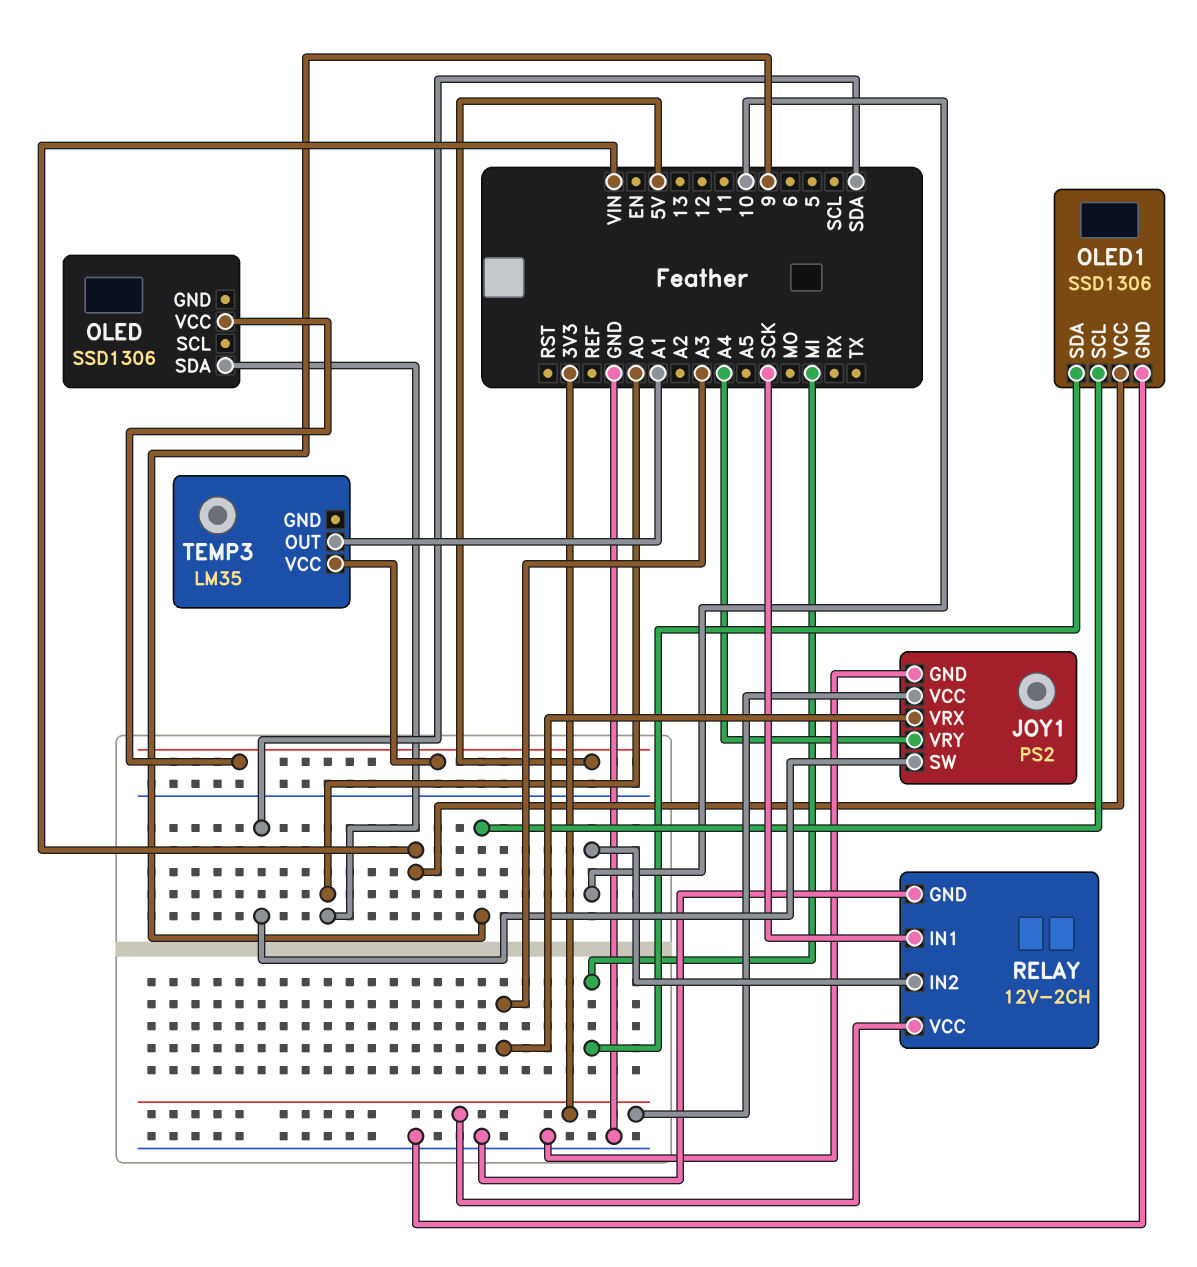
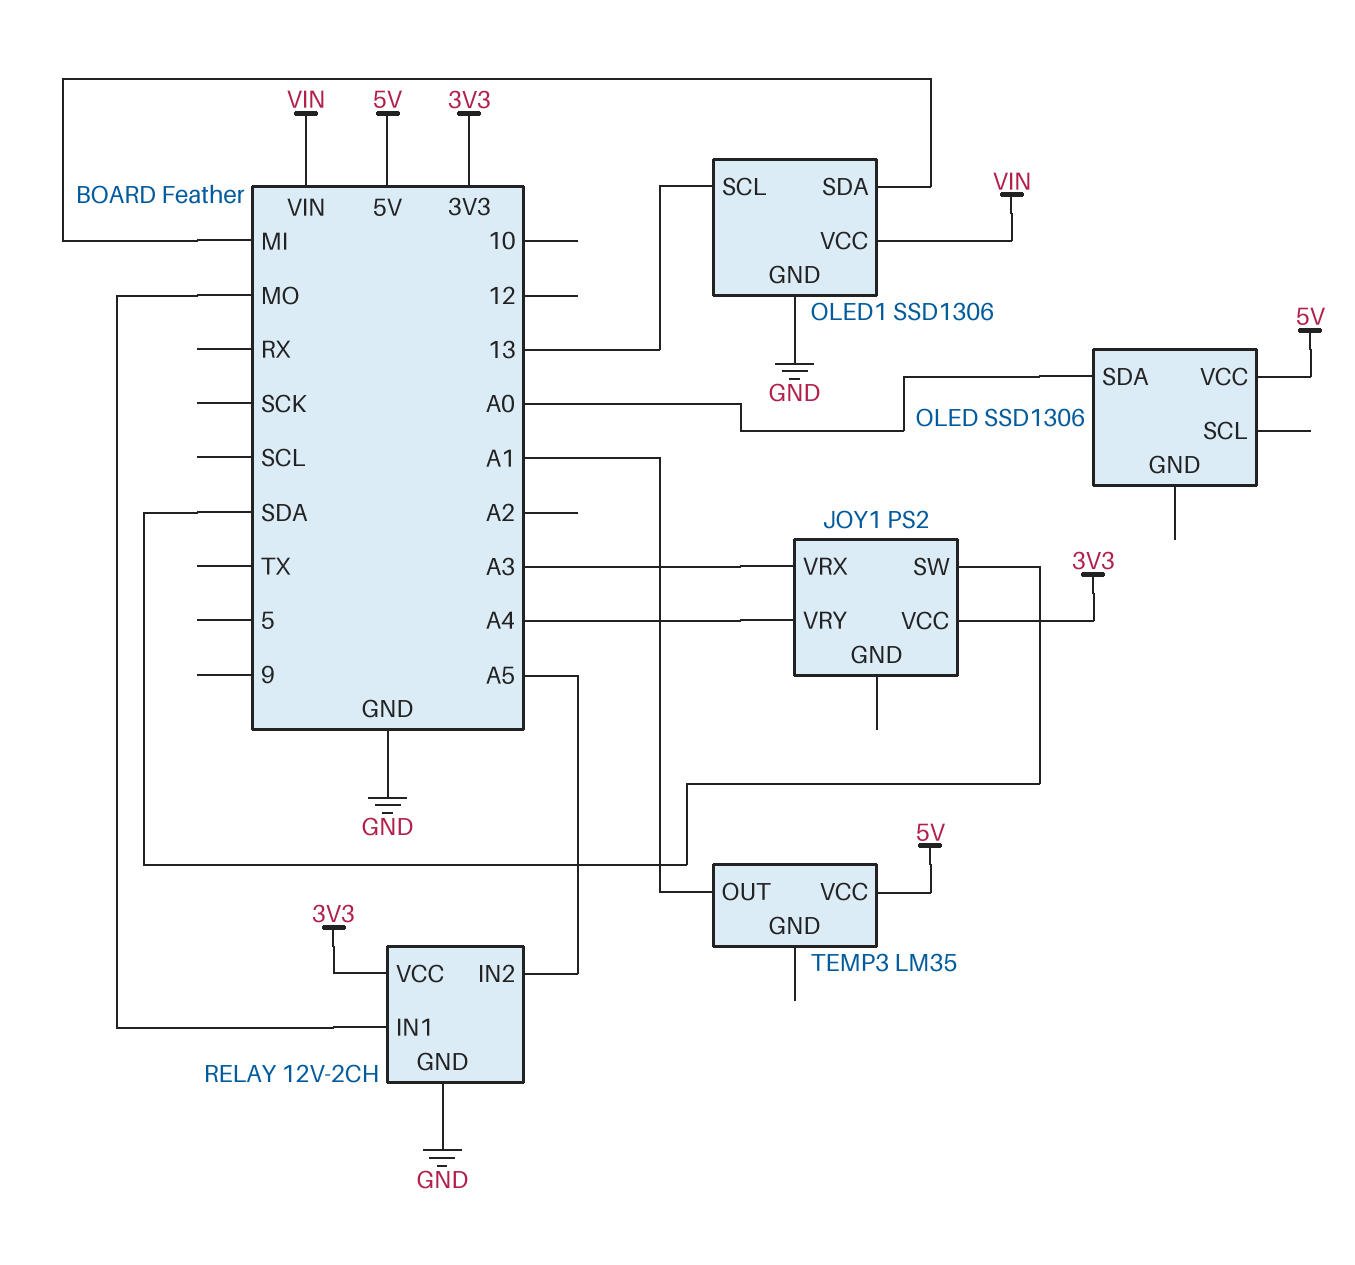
JOY1 pin GND: GND -> none
OLED1 pin SCL: 9 -> 13
RELAY pin IN1: SCK -> MO
RELAY pin IN2: 10 -> A5

